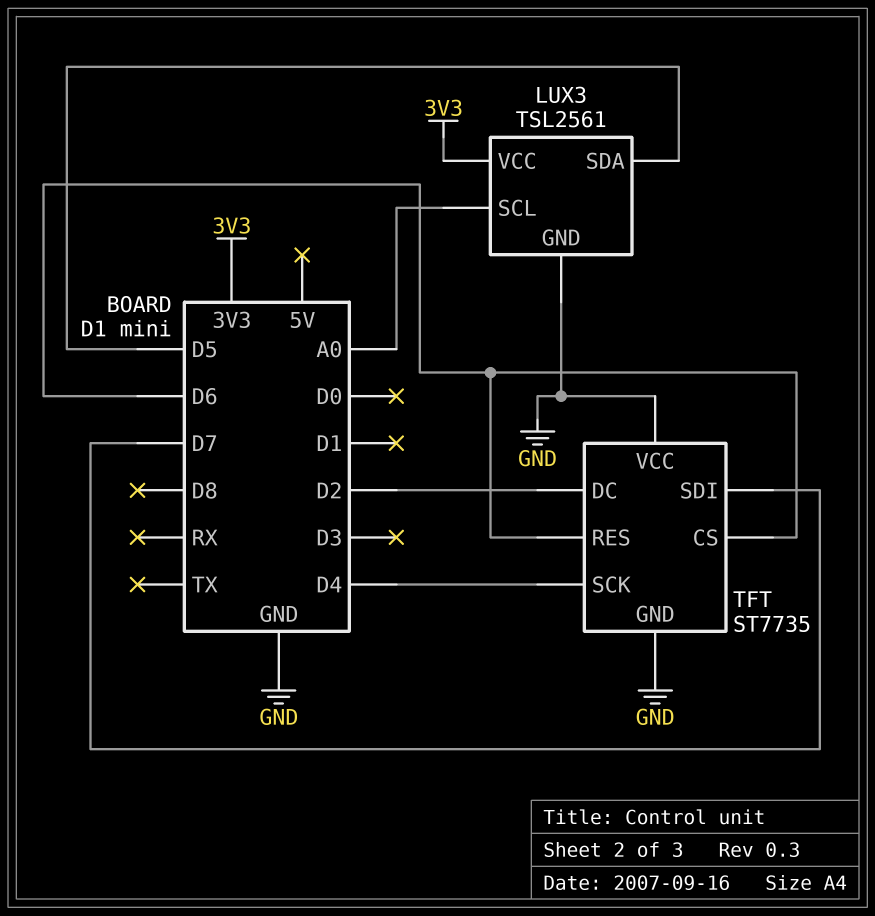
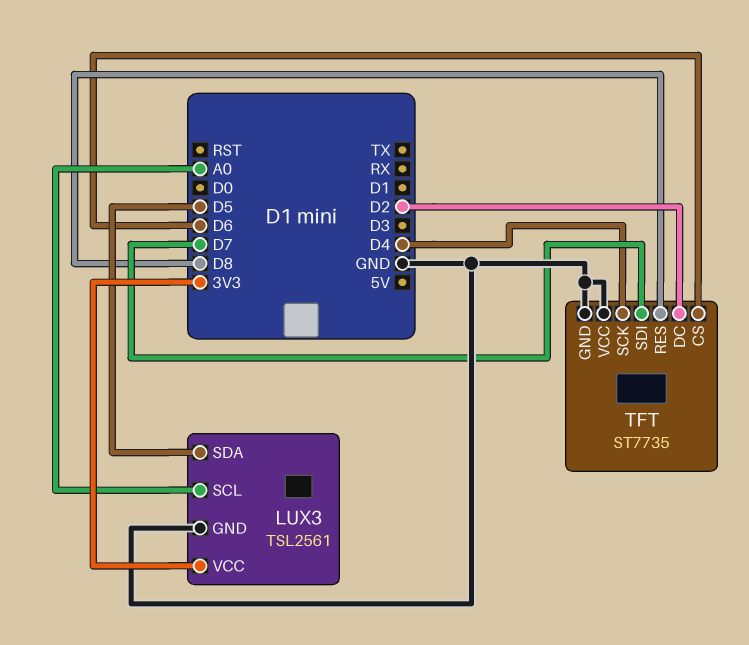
TFT pin RES: D6 -> D8

